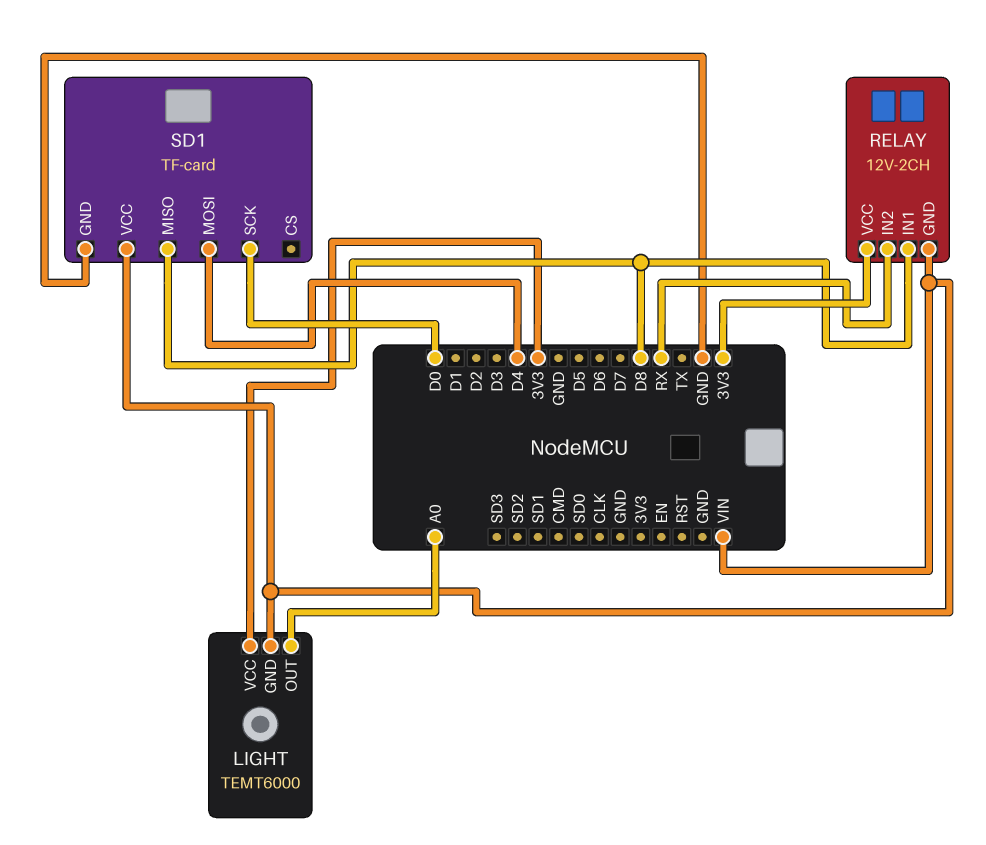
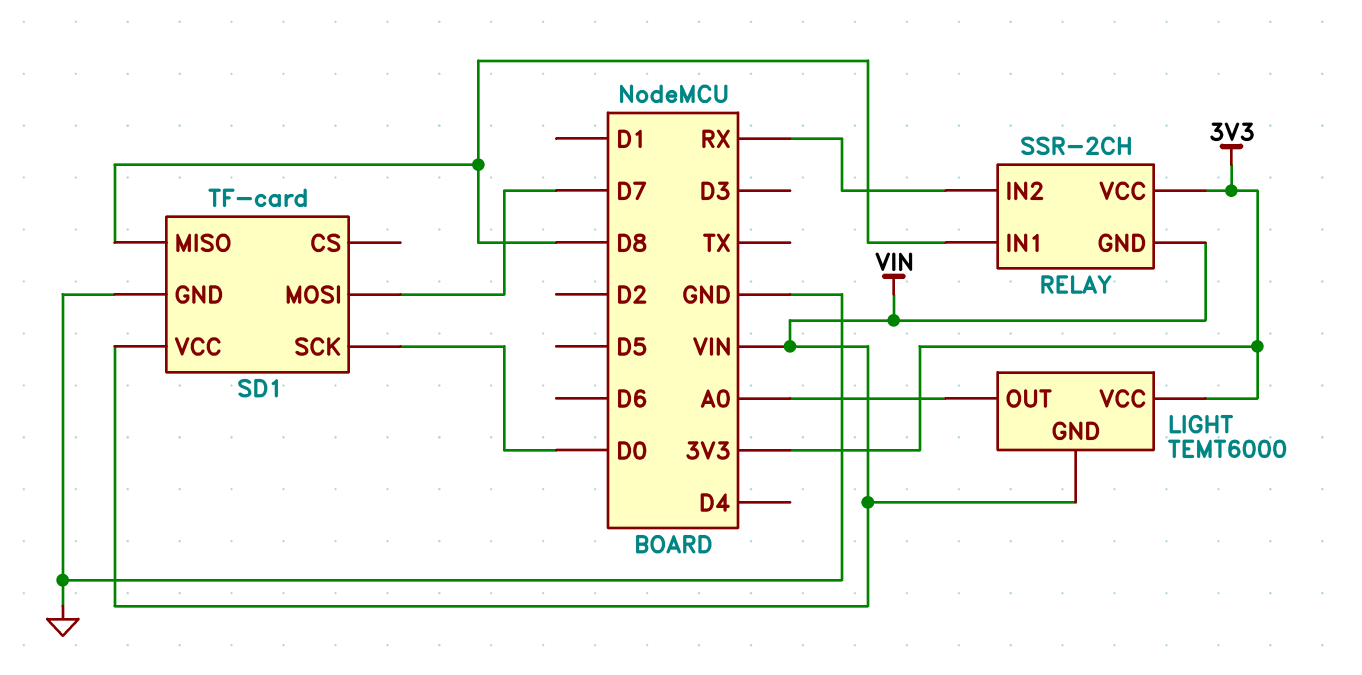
RELAY: 12V-2CH -> SSR-2CH
SD1 pin MOSI: D4 -> D7

